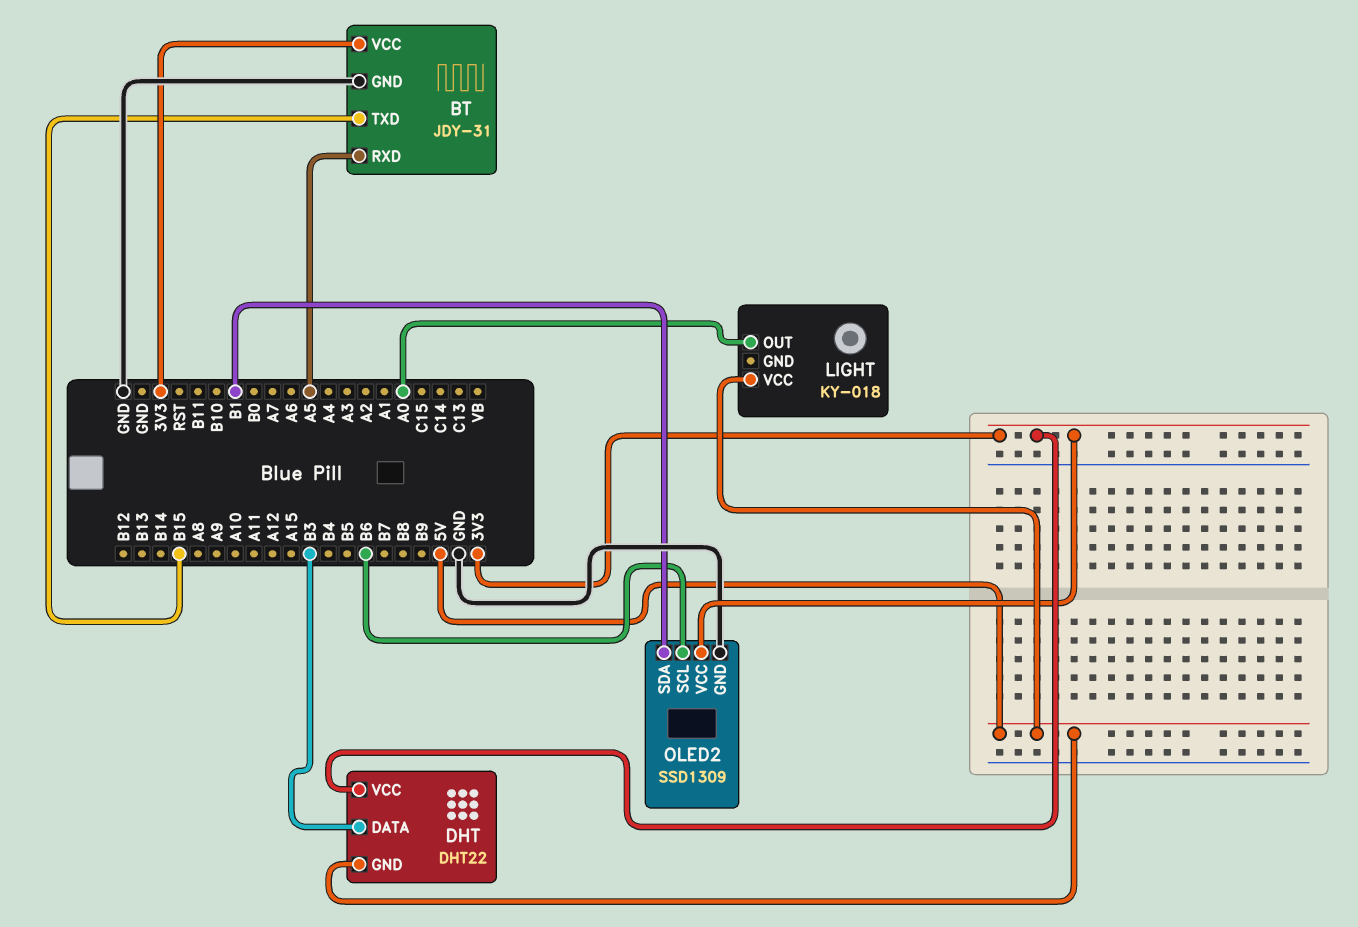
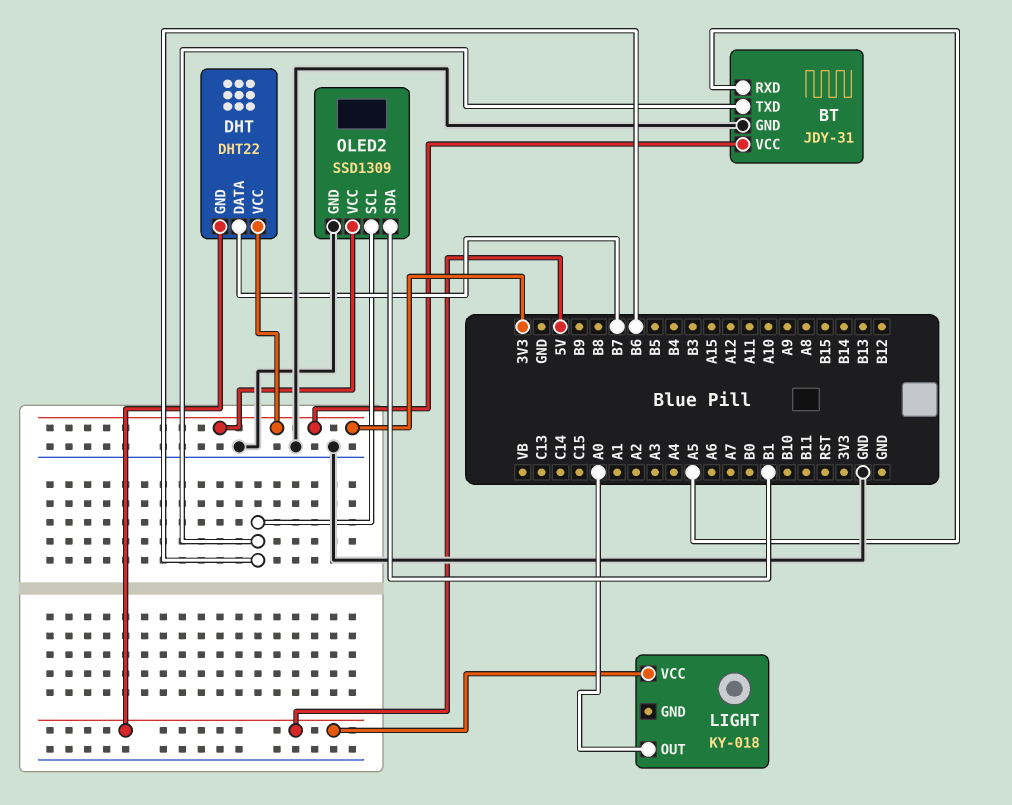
BT pin TXD: B15 -> B6
DHT pin DATA: B3 -> B7

